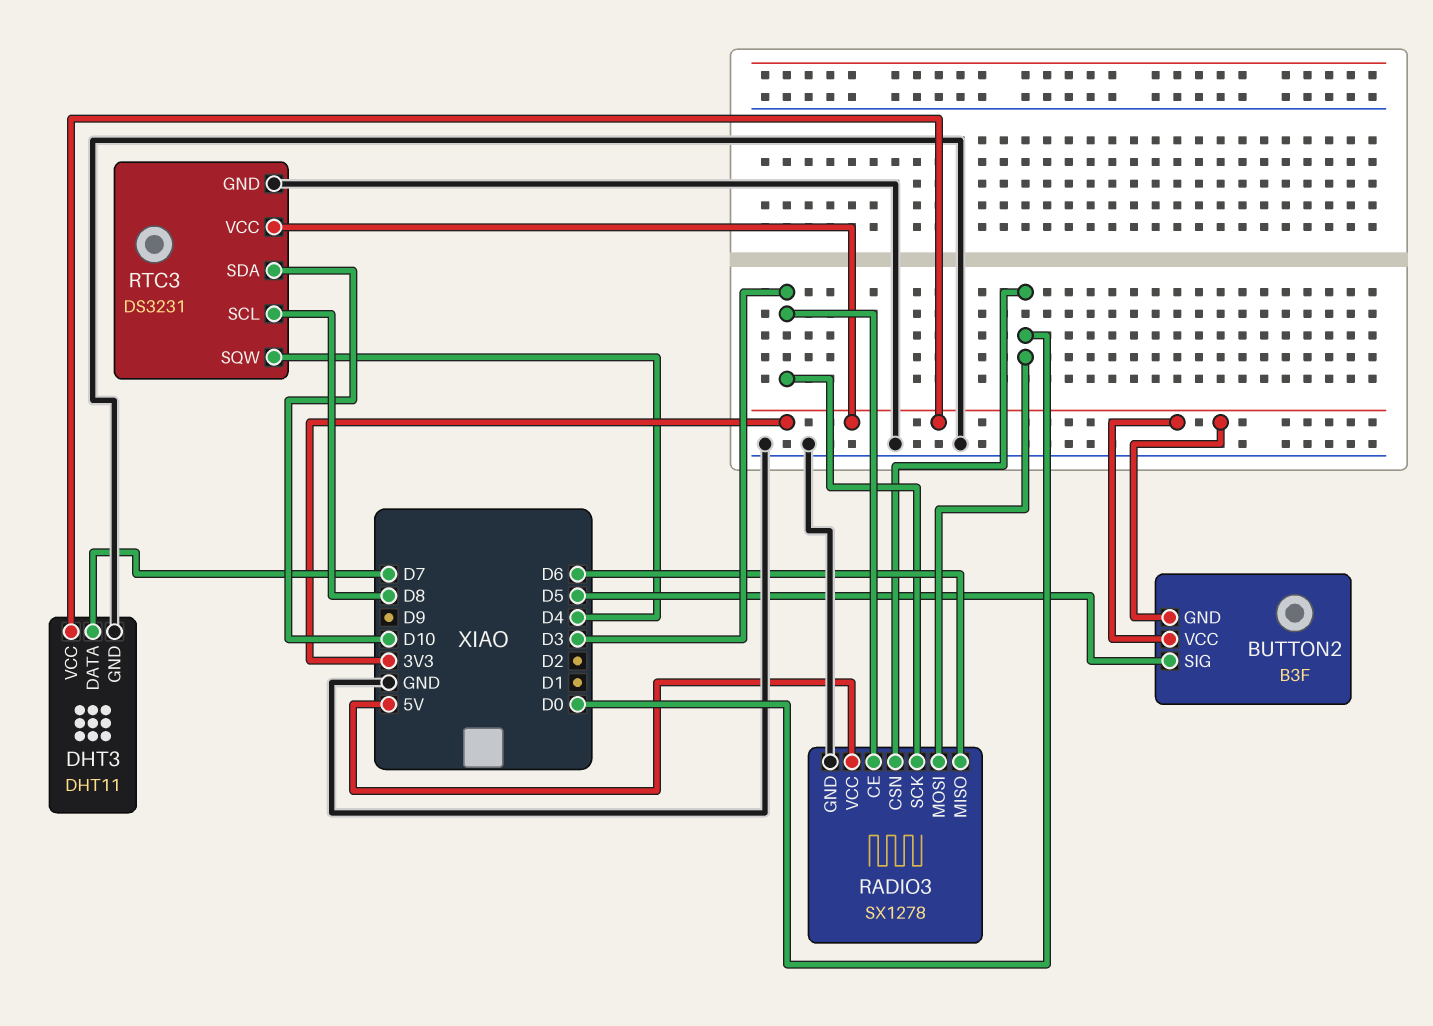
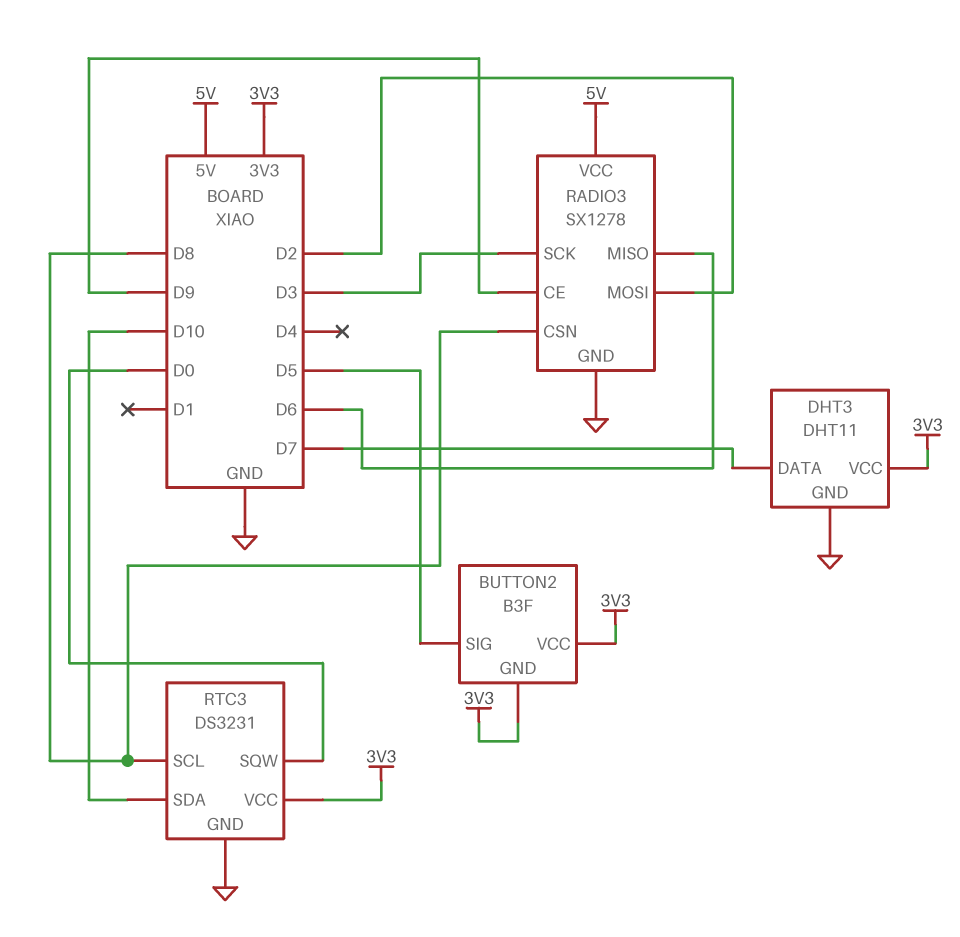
RADIO3 pin CE: D3 -> D9
RADIO3 pin CSN: D0 -> D8
RADIO3 pin MOSI: D0 -> D2
RTC3 pin SQW: D4 -> D0

